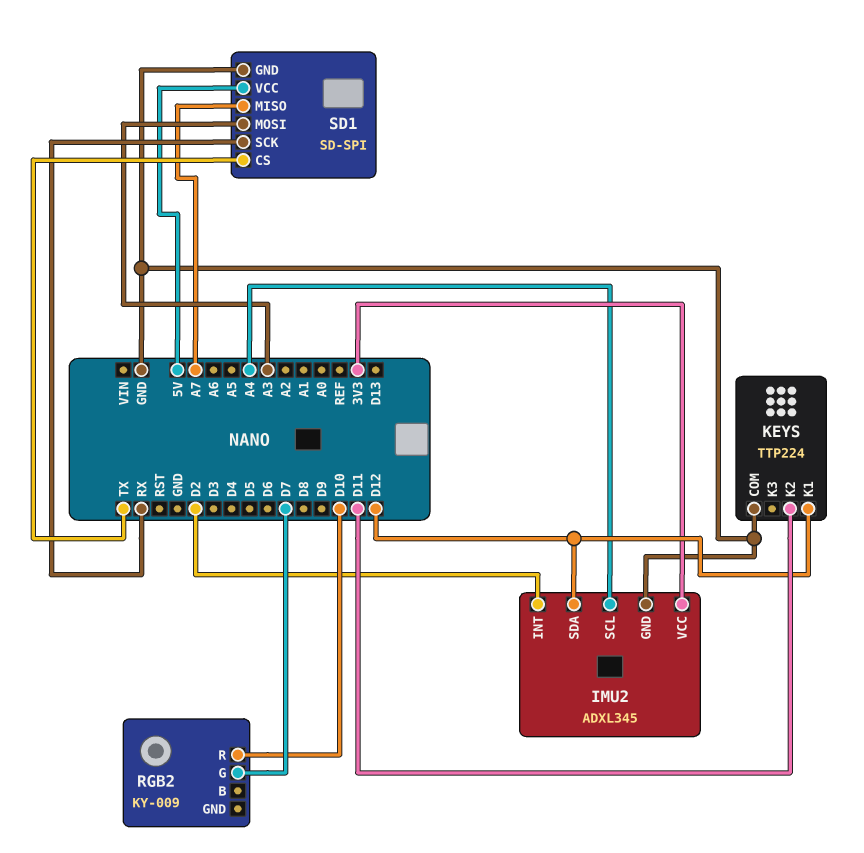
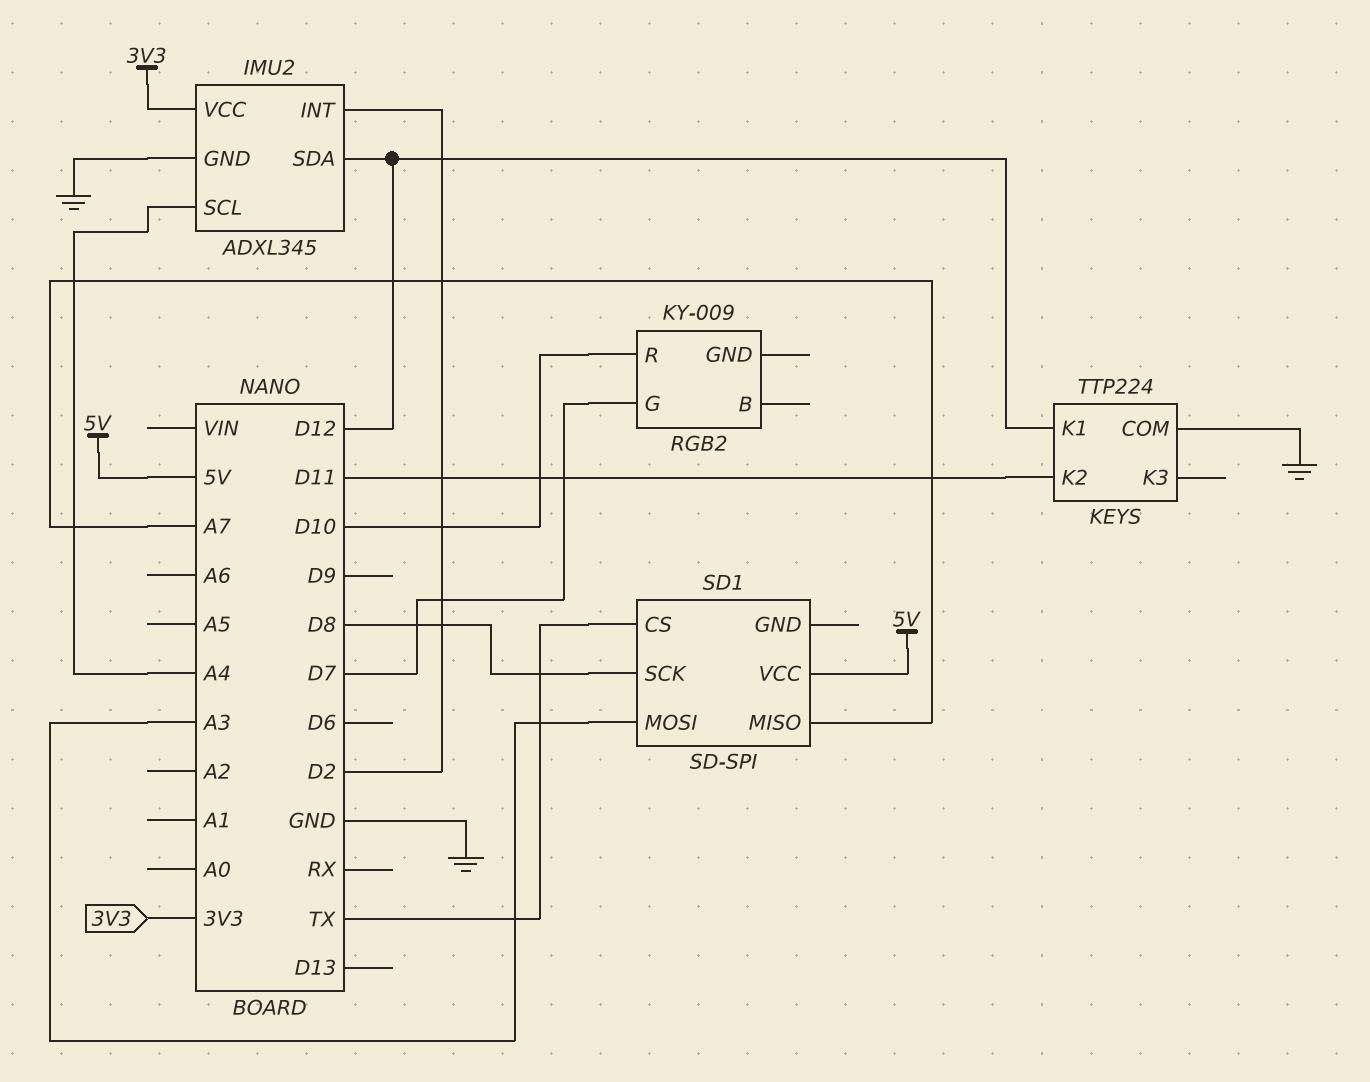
SD1 pin GND: GND -> none
SD1 pin SCK: RX -> D8

